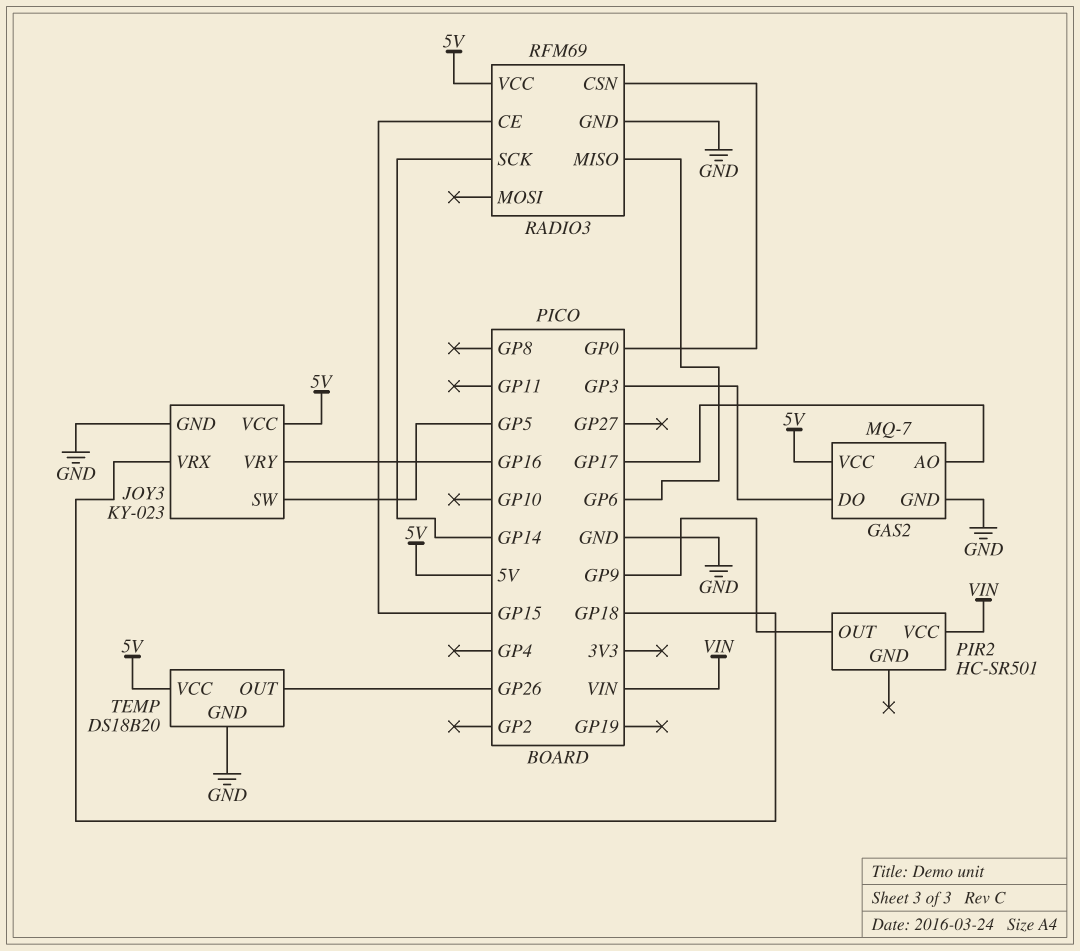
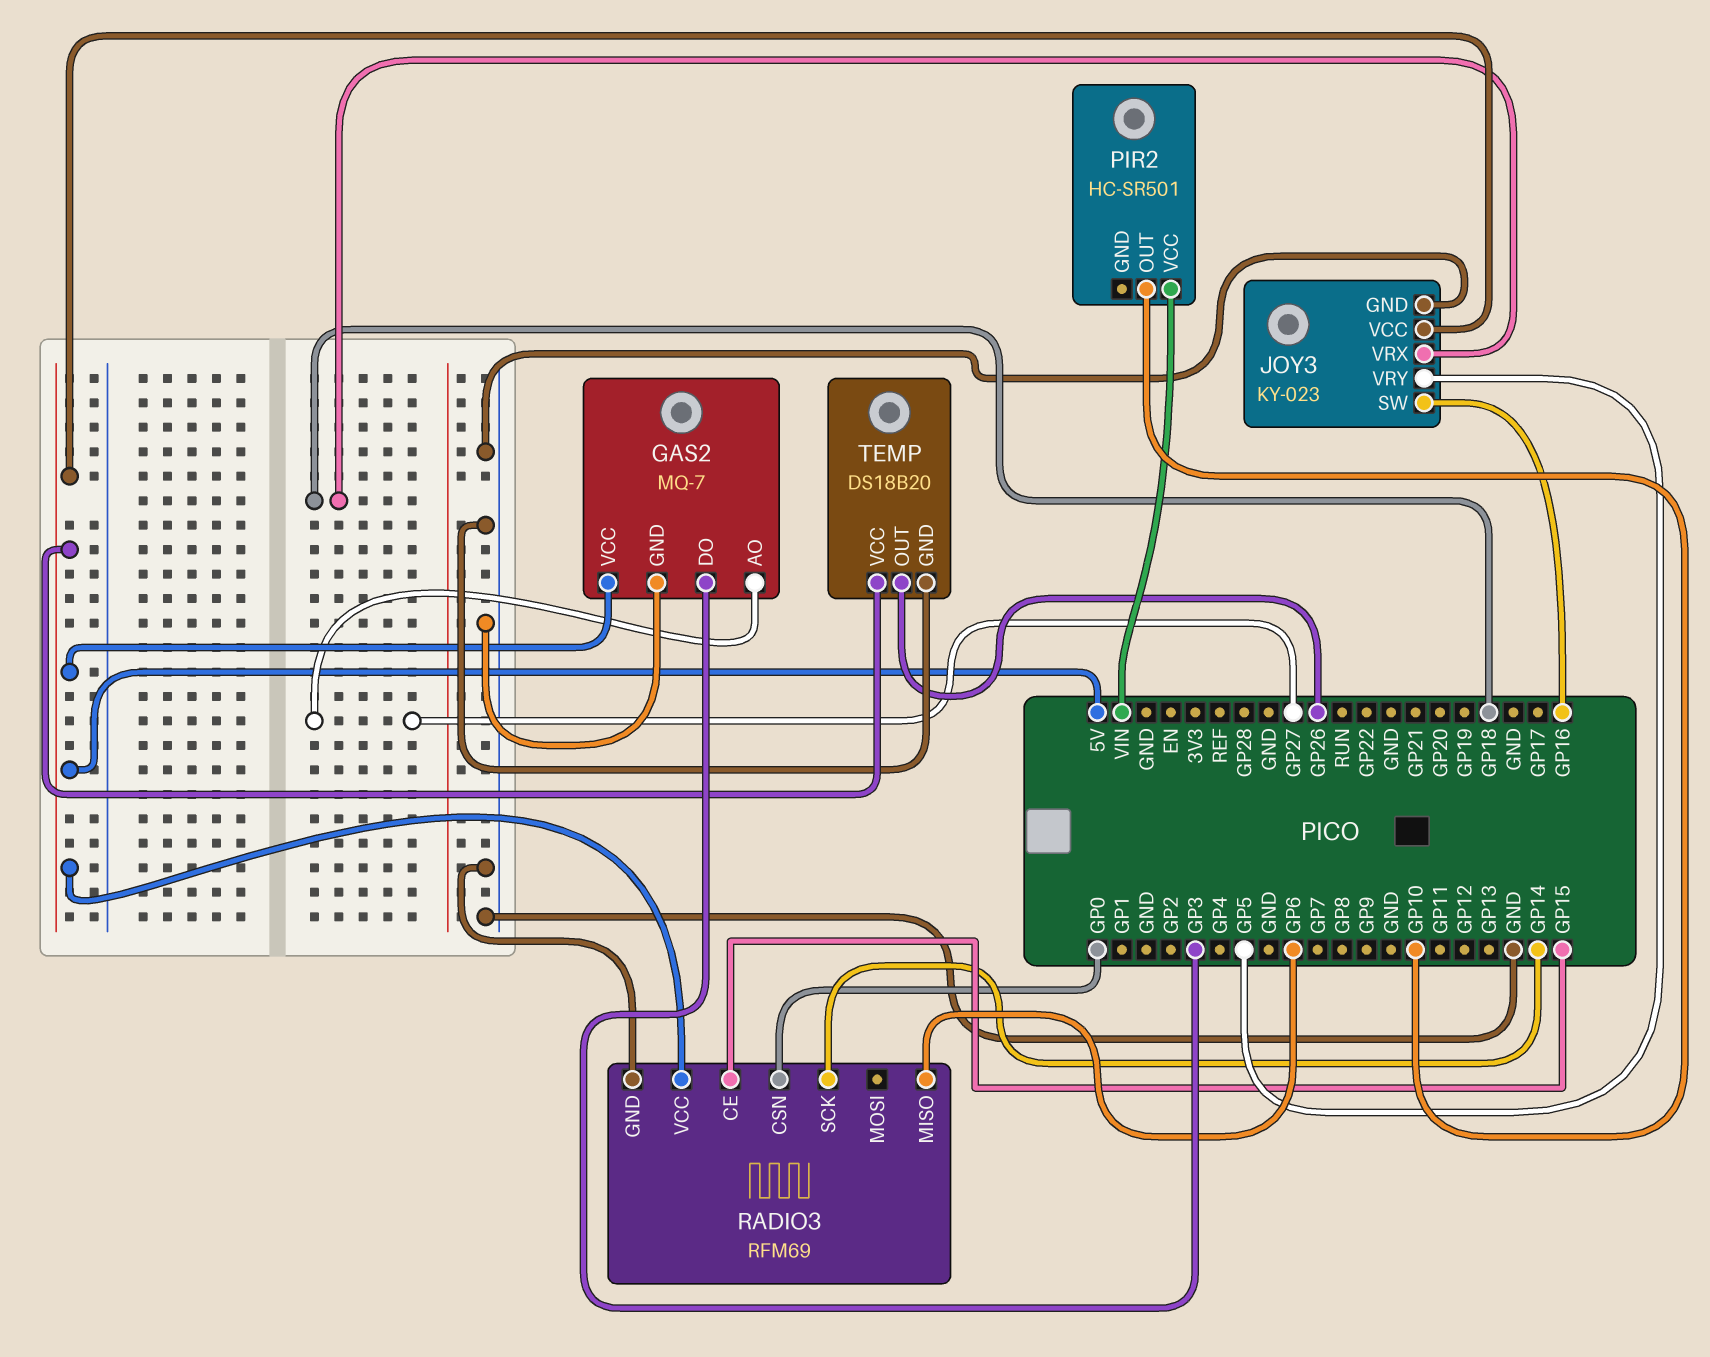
GAS2 pin AO: GP17 -> GP27
JOY3 pin SW: GP5 -> GP16
JOY3 pin VRY: GP16 -> GP5
PIR2 pin OUT: GP9 -> GP10

